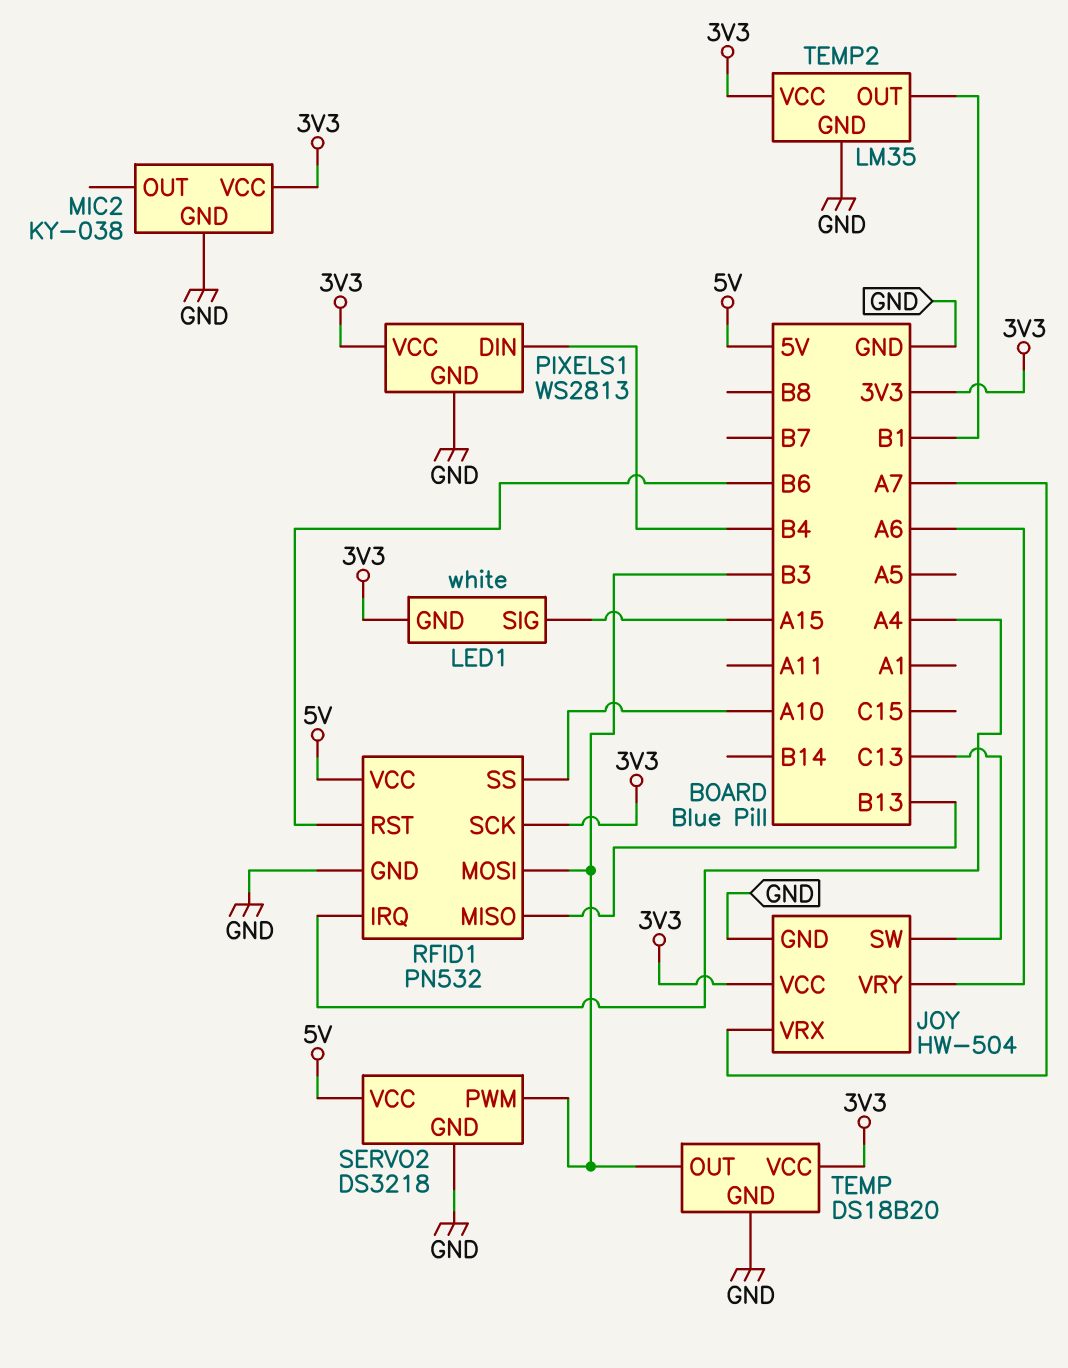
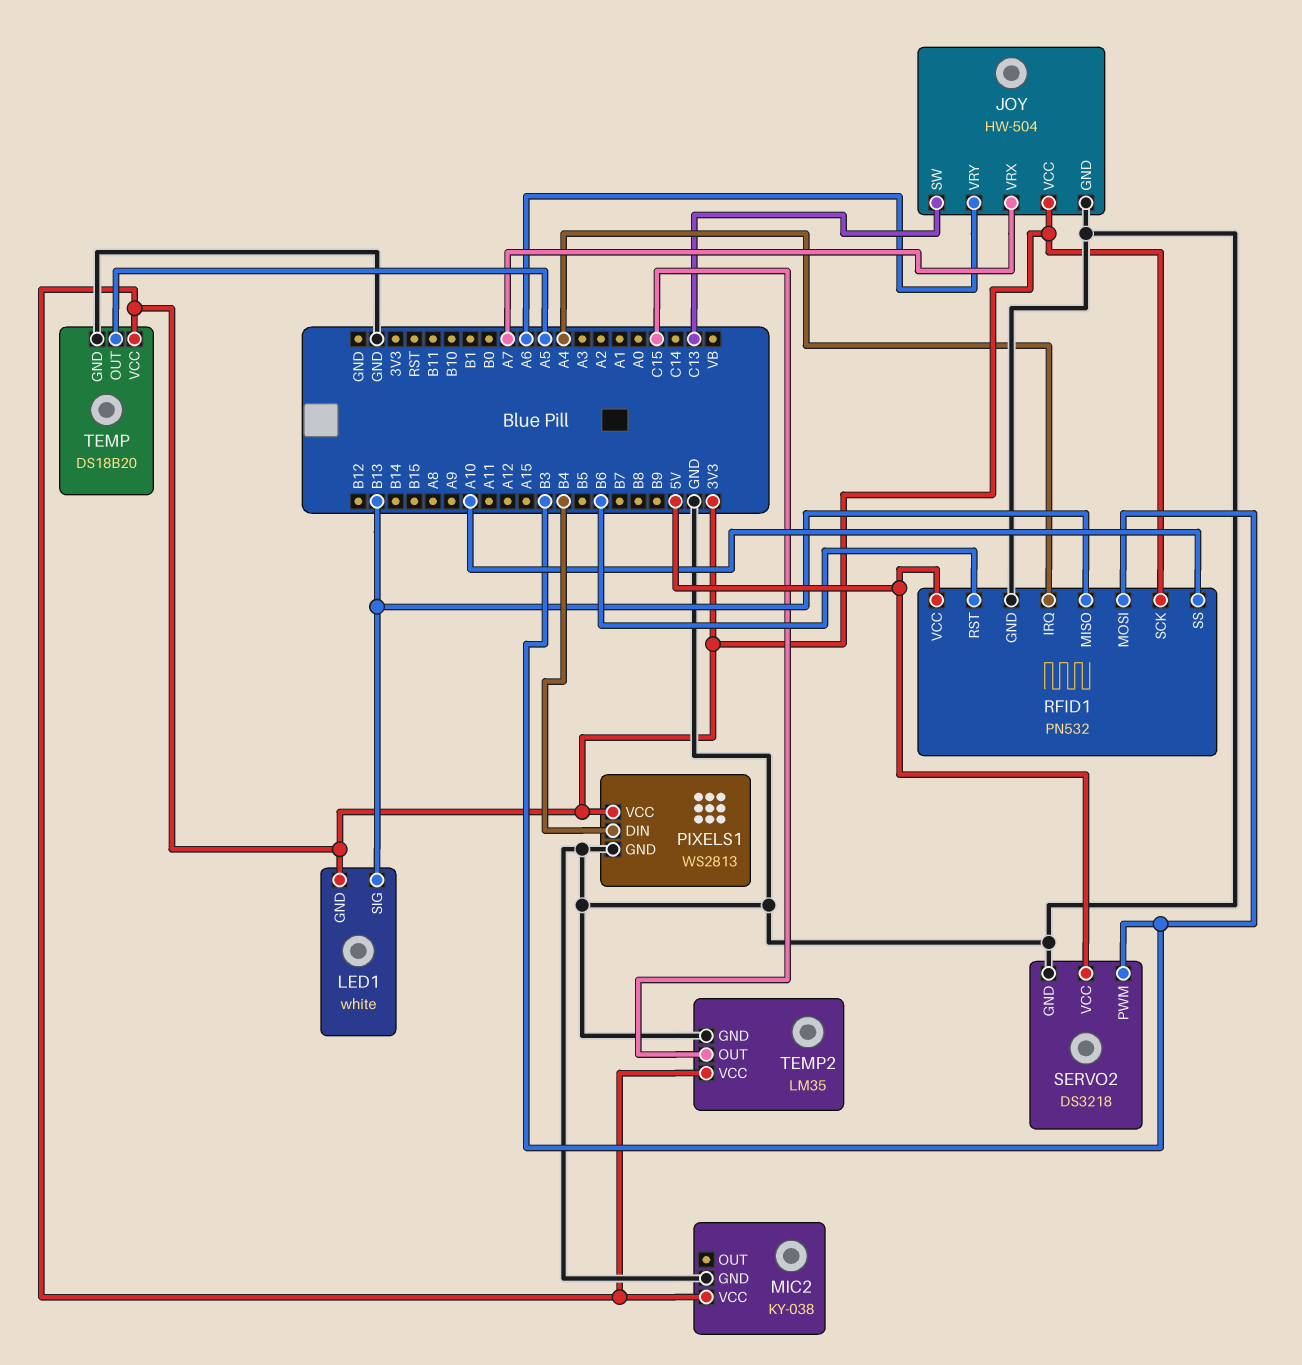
LED1 pin SIG: A15 -> B13
TEMP pin OUT: B3 -> A5
TEMP2 pin OUT: B1 -> C15

